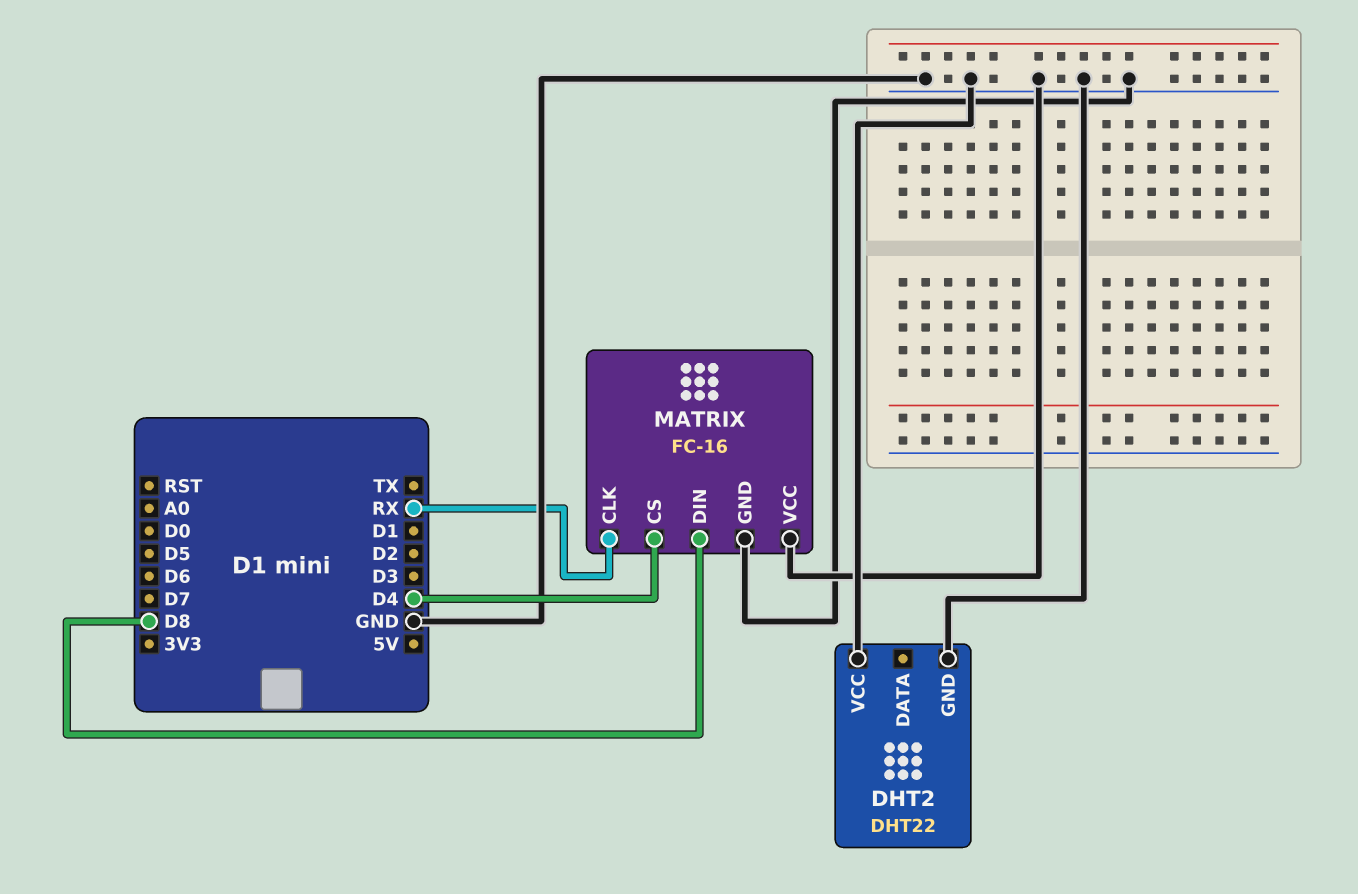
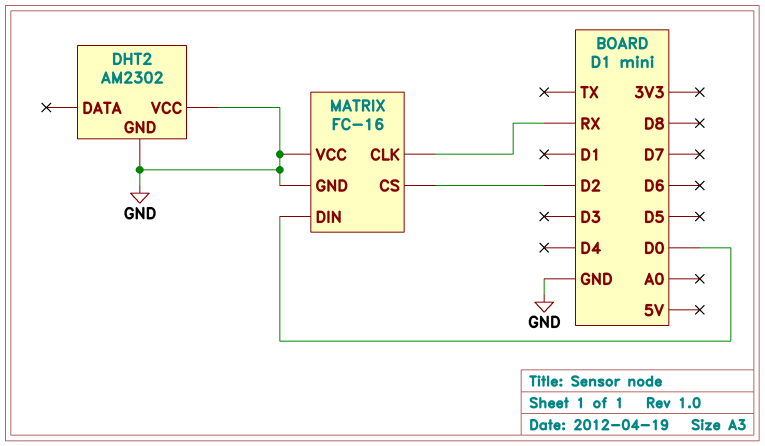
DHT2: DHT22 -> AM2302
MATRIX pin CS: D4 -> D2
MATRIX pin DIN: D8 -> D0

